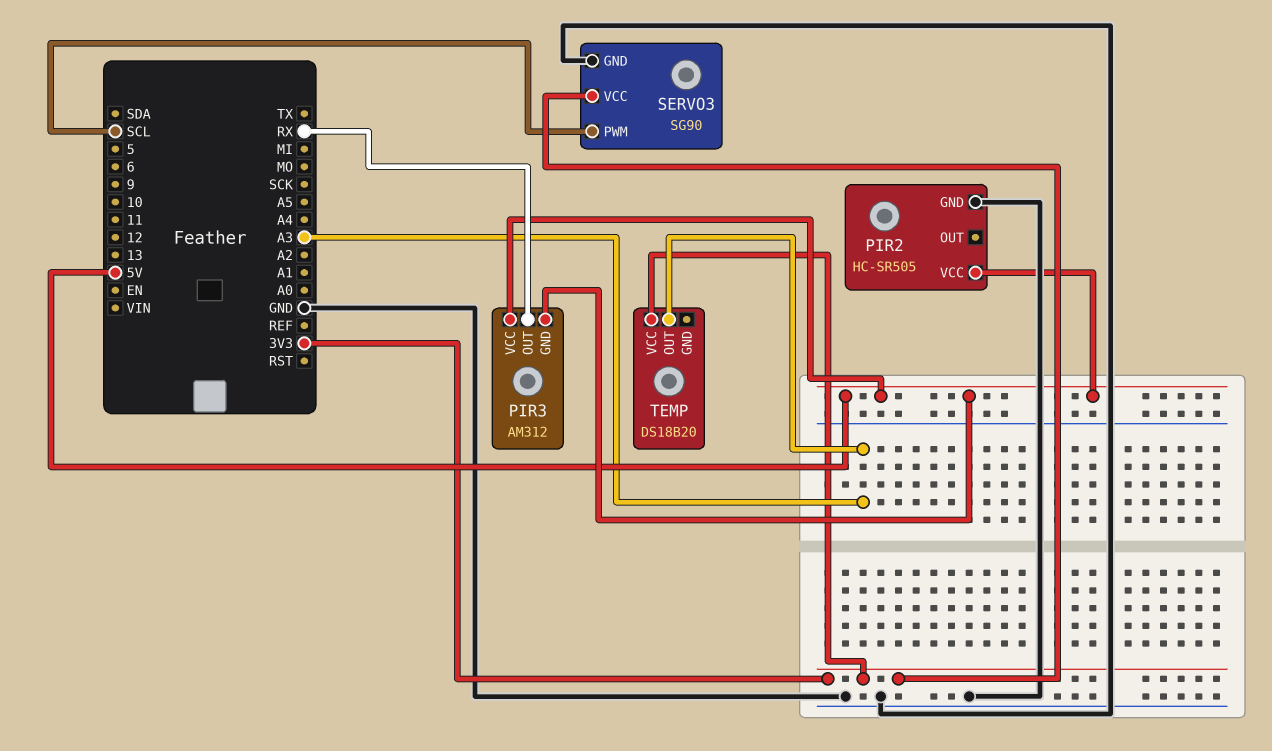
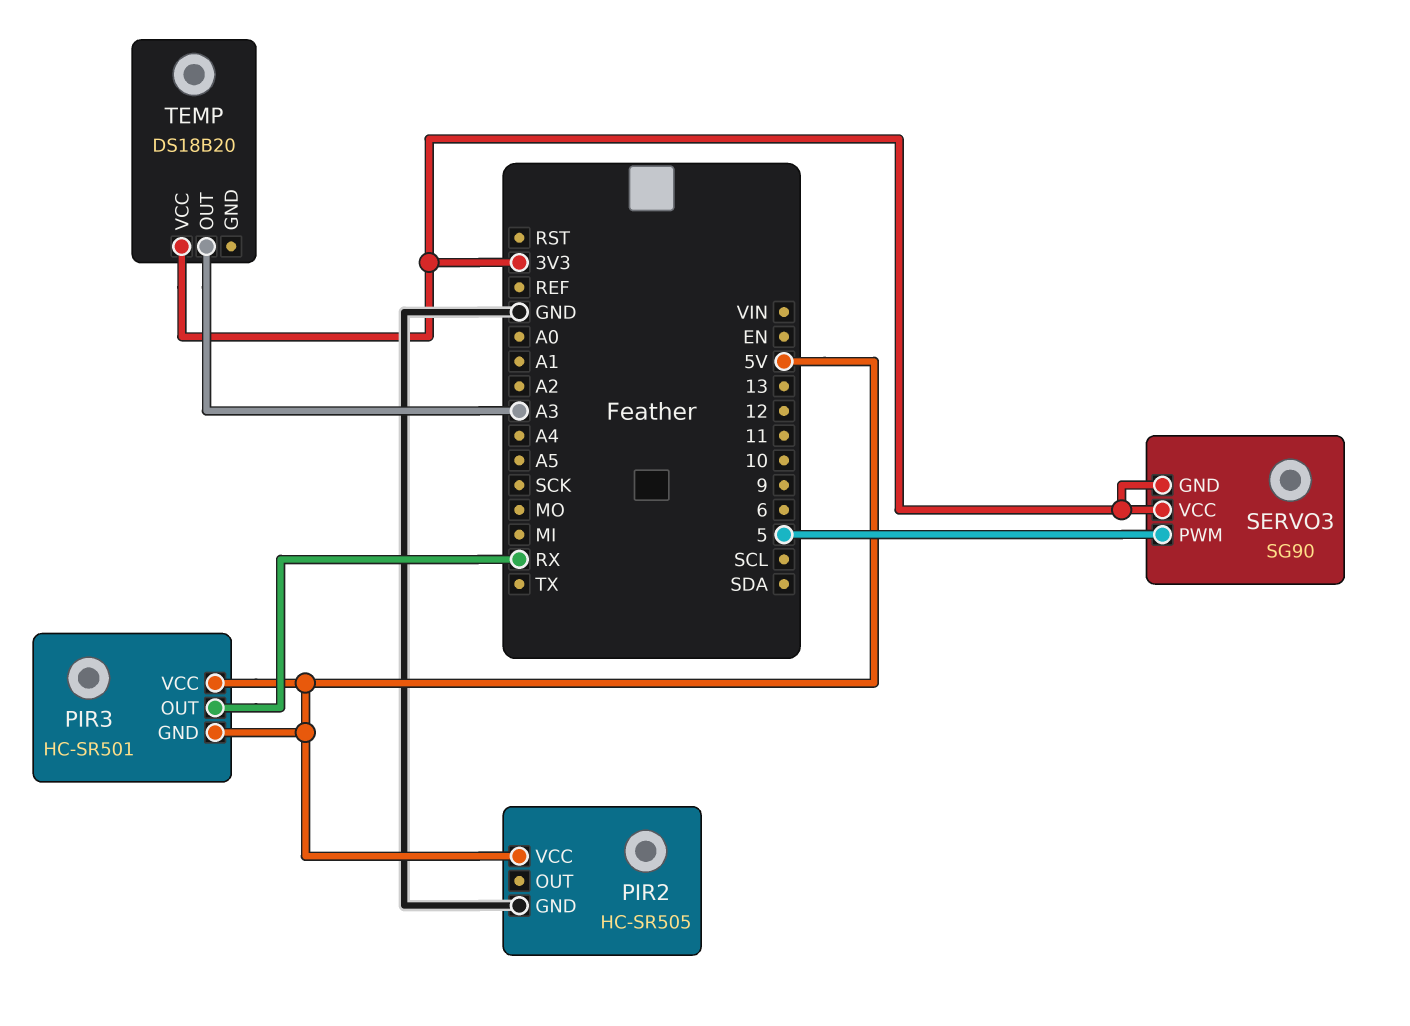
PIR3: AM312 -> HC-SR501
SERVO3 pin GND: GND -> 3V3
SERVO3 pin PWM: SCL -> 5

